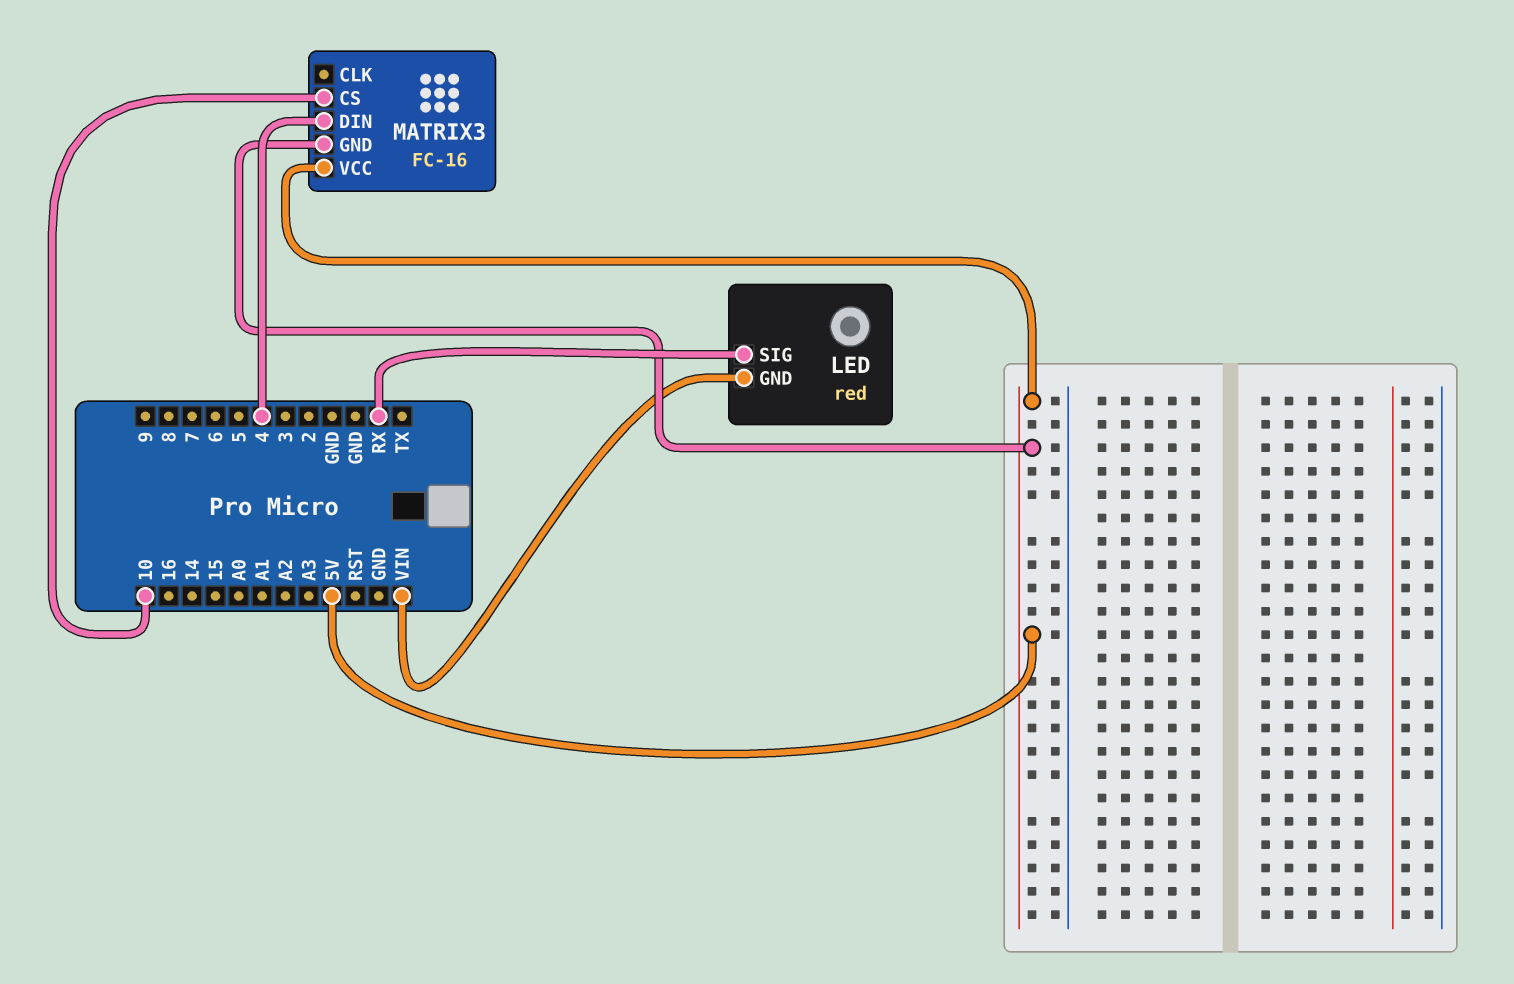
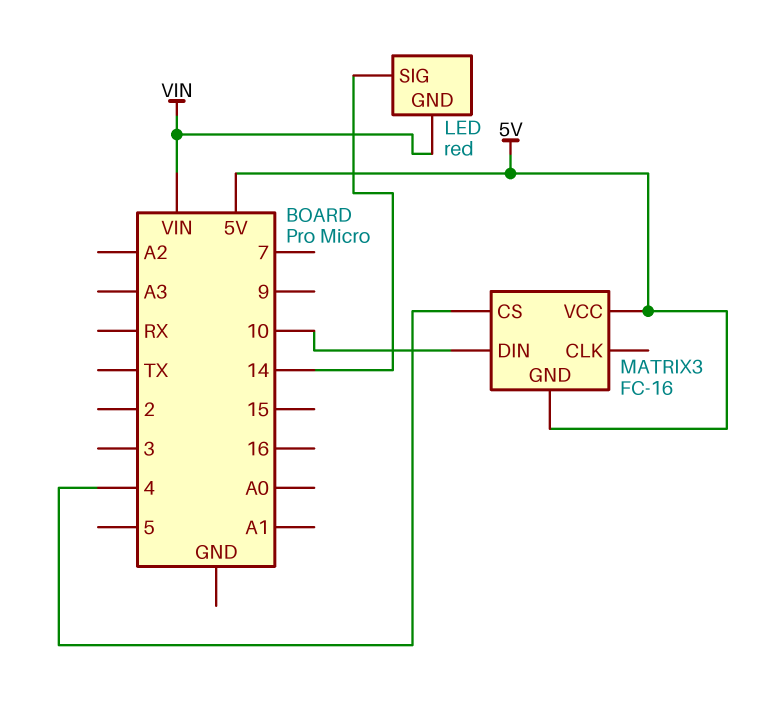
LED pin SIG: RX -> 14
MATRIX3 pin CS: 10 -> 4
MATRIX3 pin DIN: 4 -> 10

